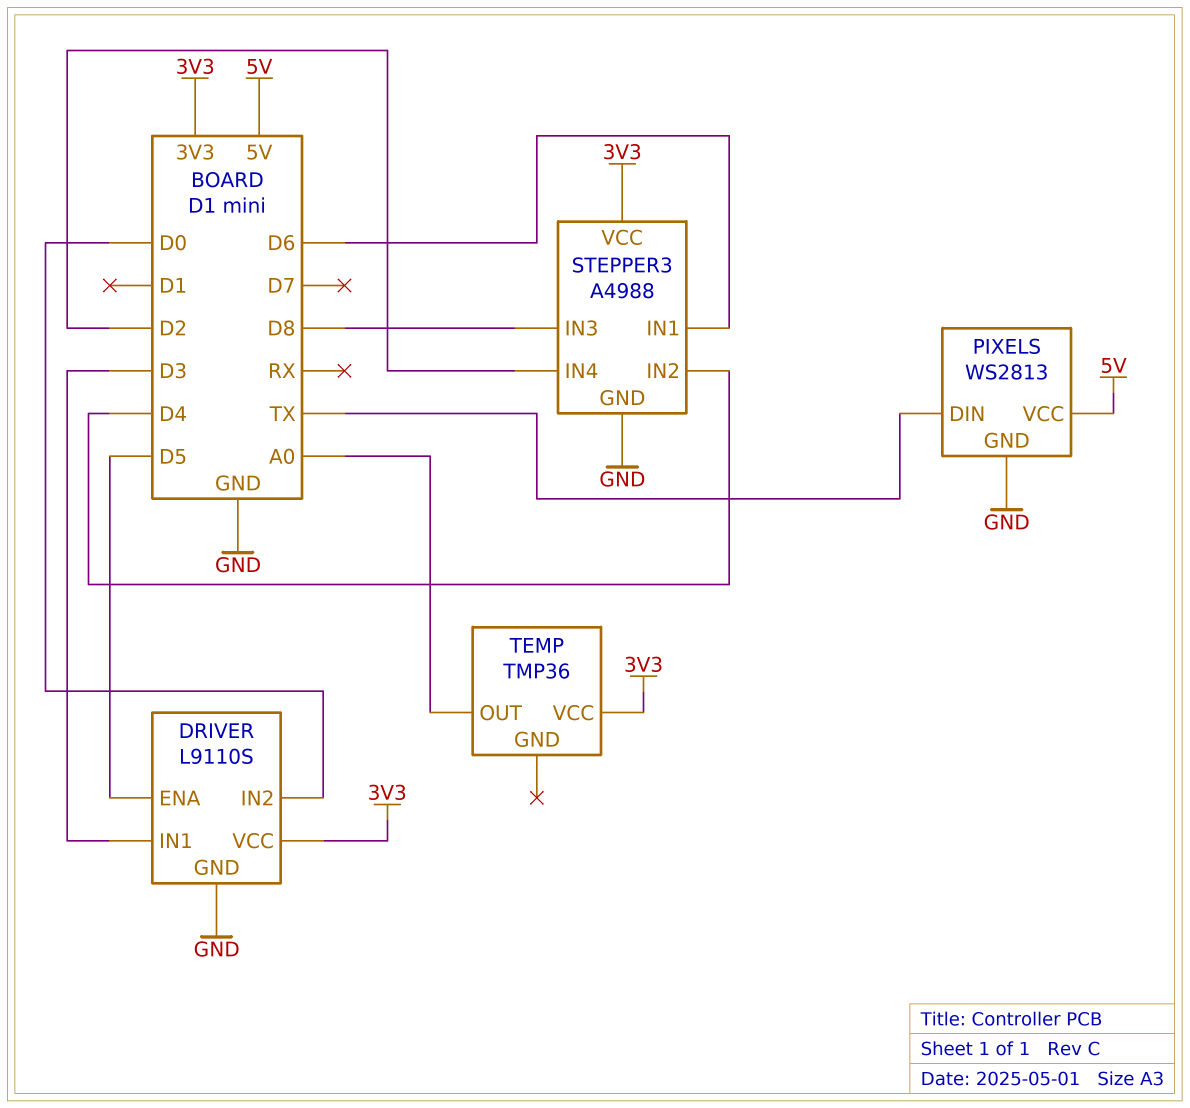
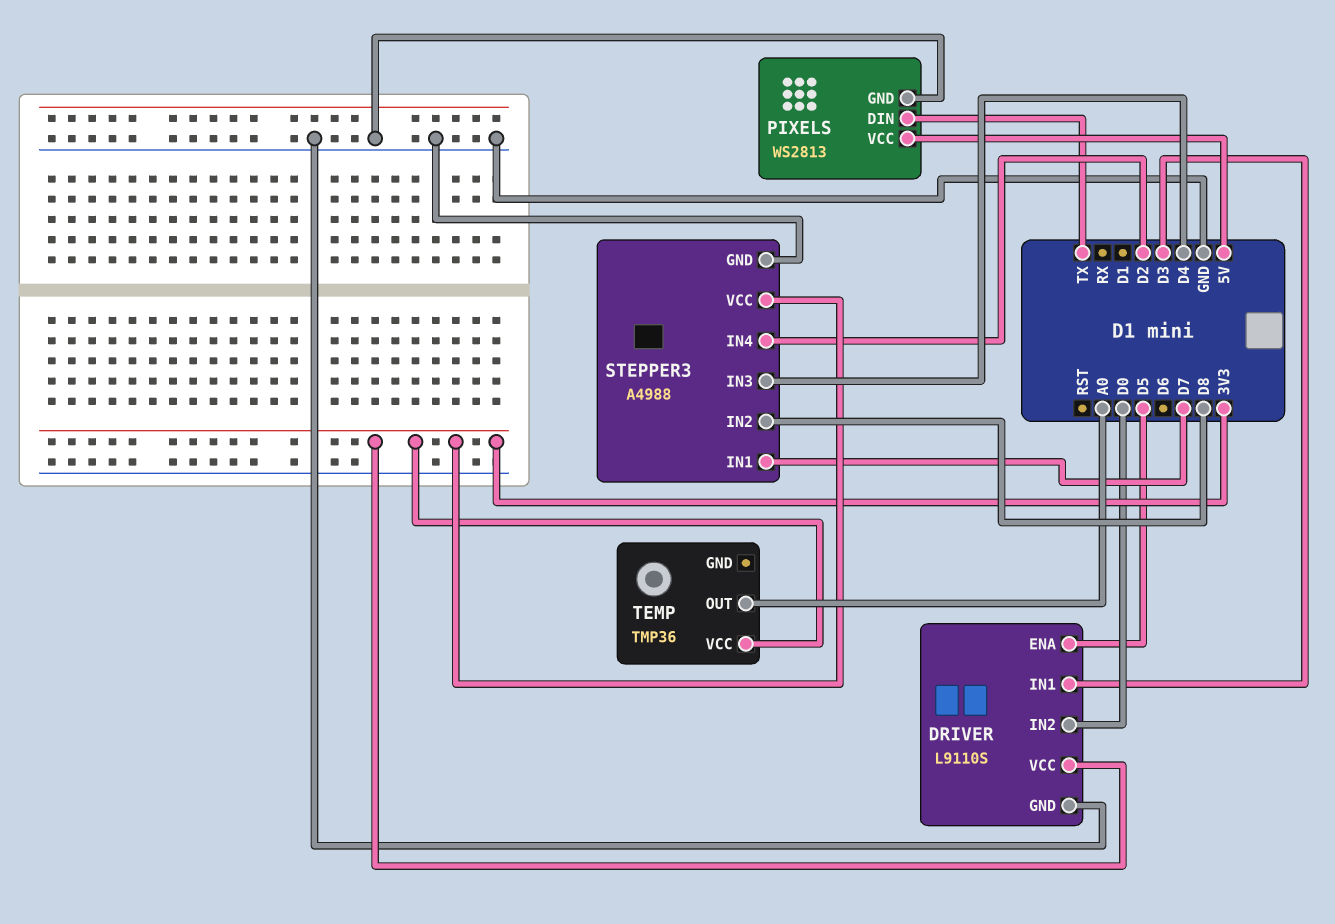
STEPPER3 pin IN1: D6 -> D7
STEPPER3 pin IN2: D4 -> D8
STEPPER3 pin IN3: D8 -> D4

